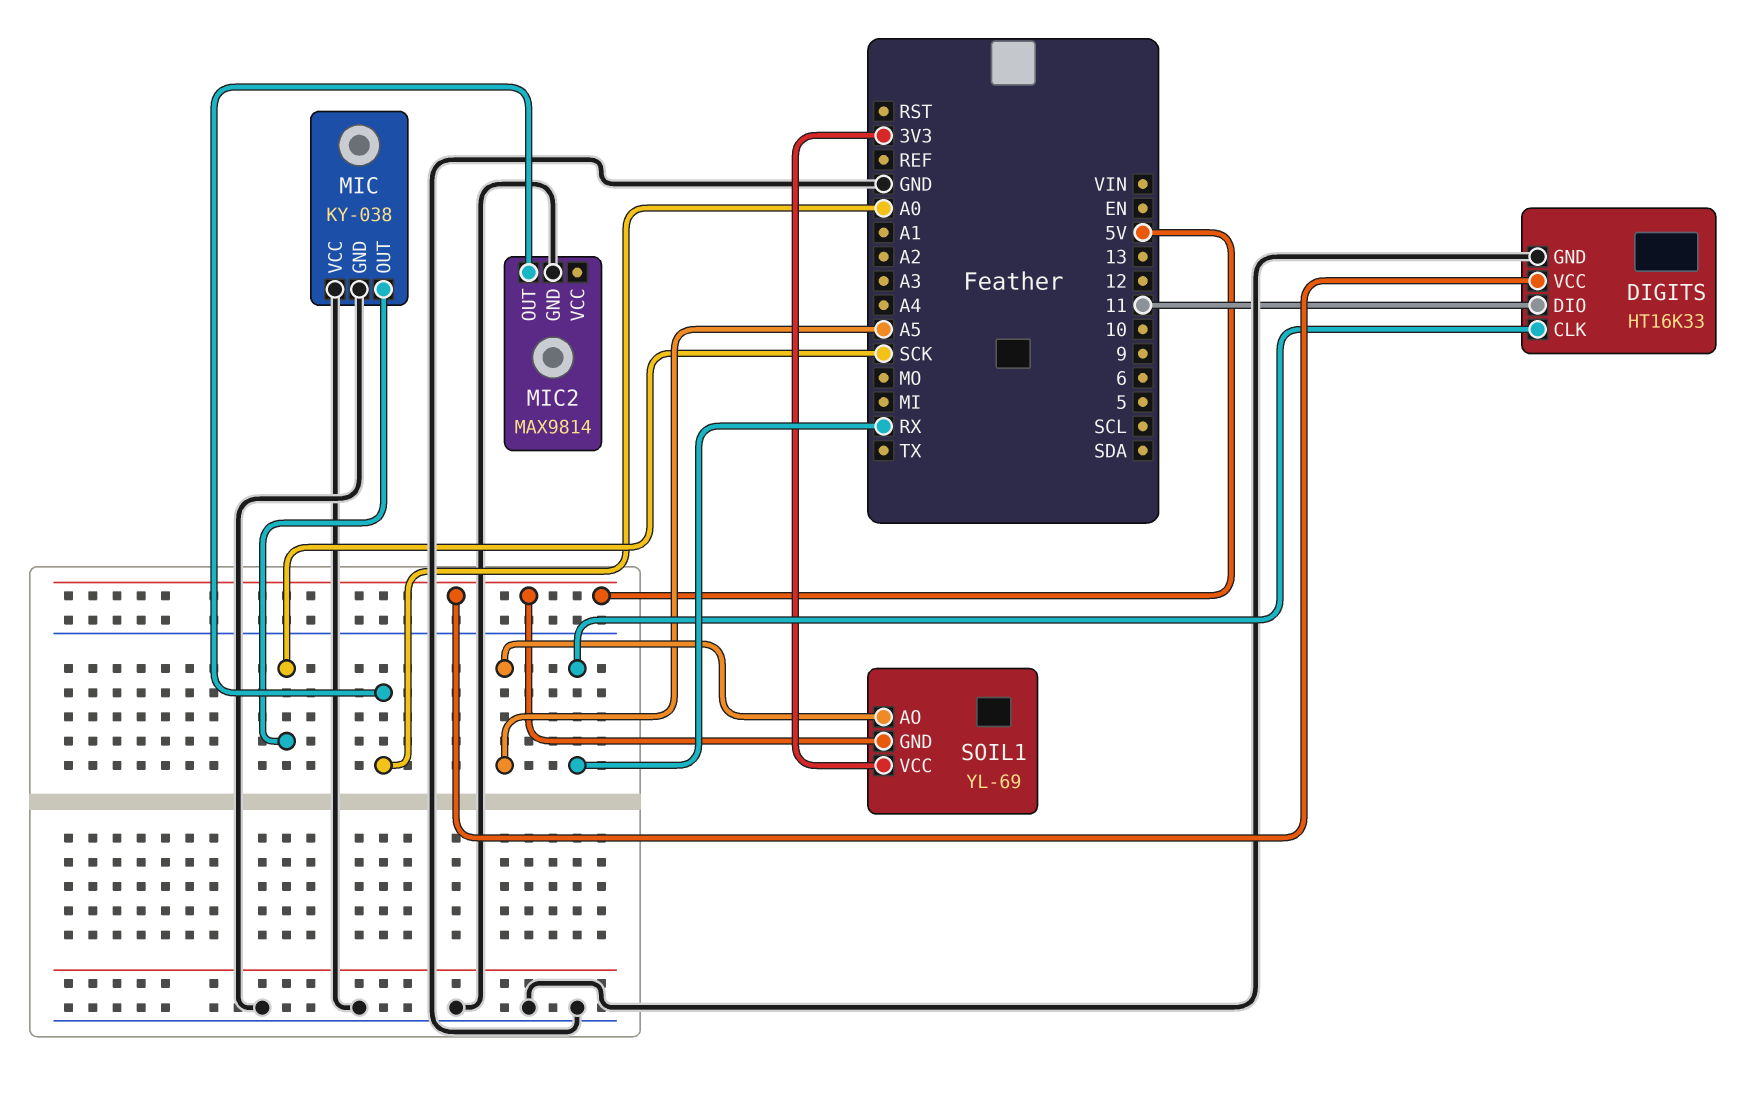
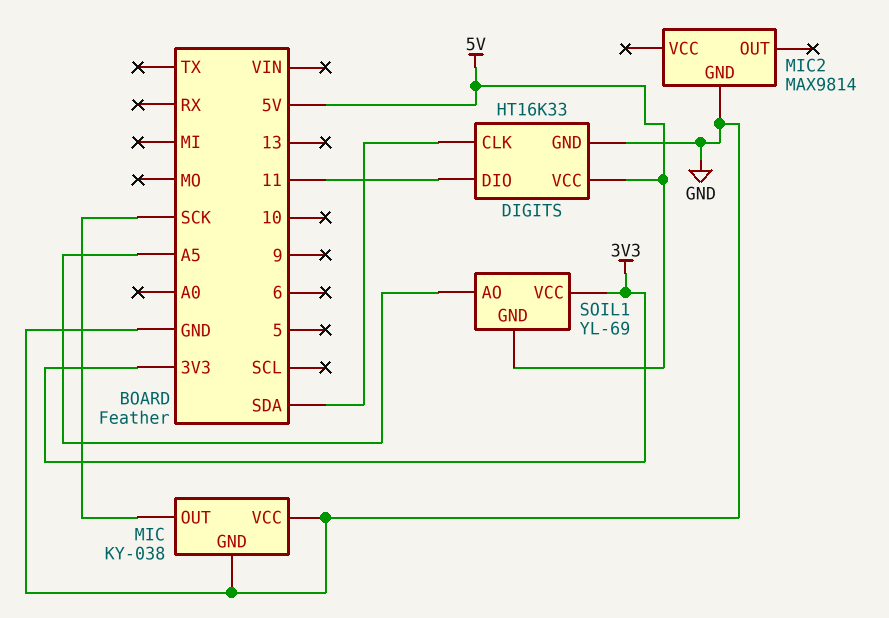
DIGITS pin CLK: RX -> SDA
MIC2 pin OUT: A0 -> none

